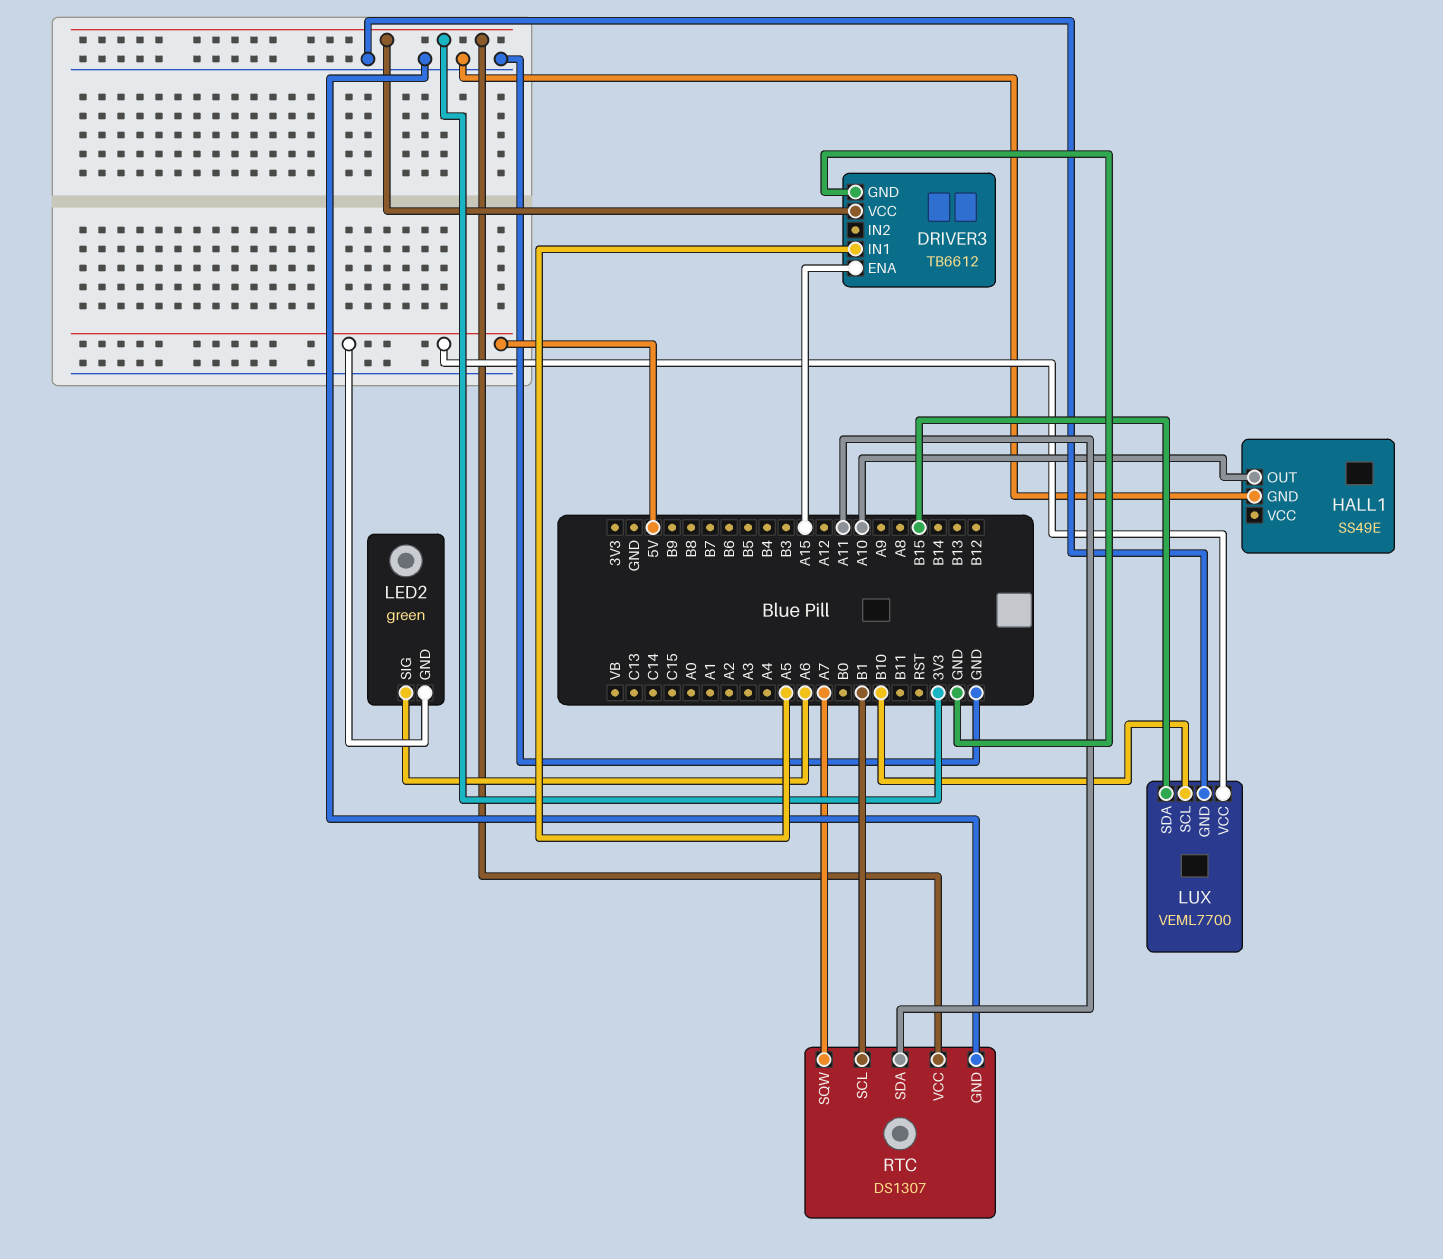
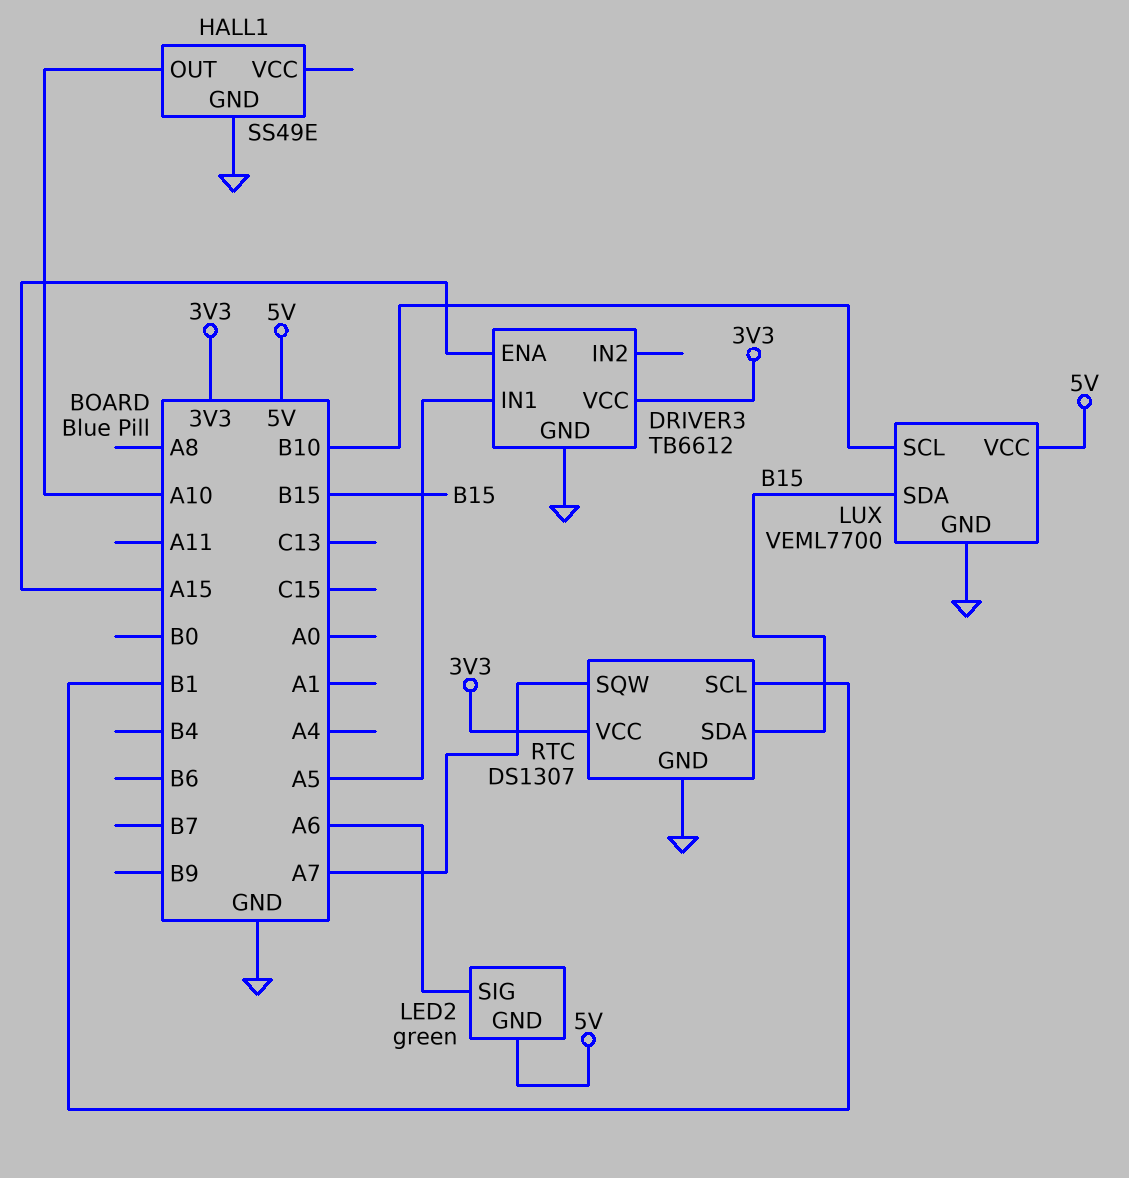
RTC pin SDA: A11 -> B15

